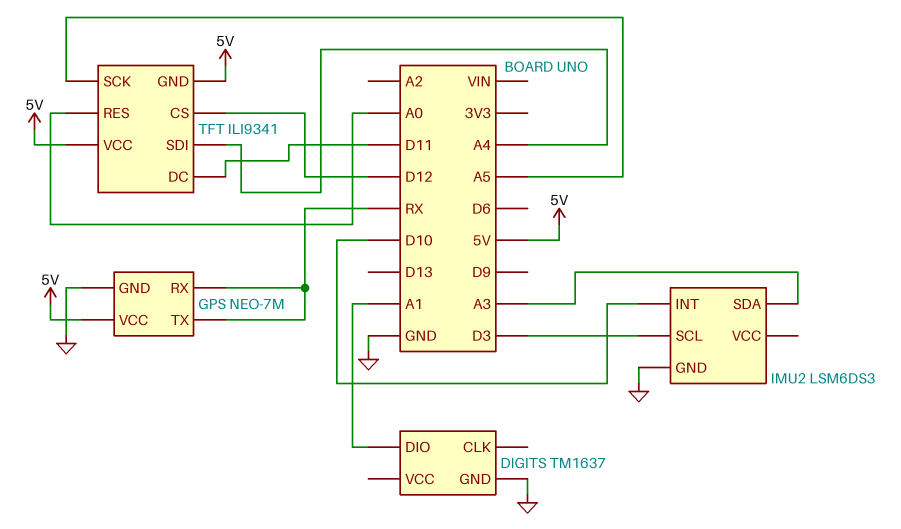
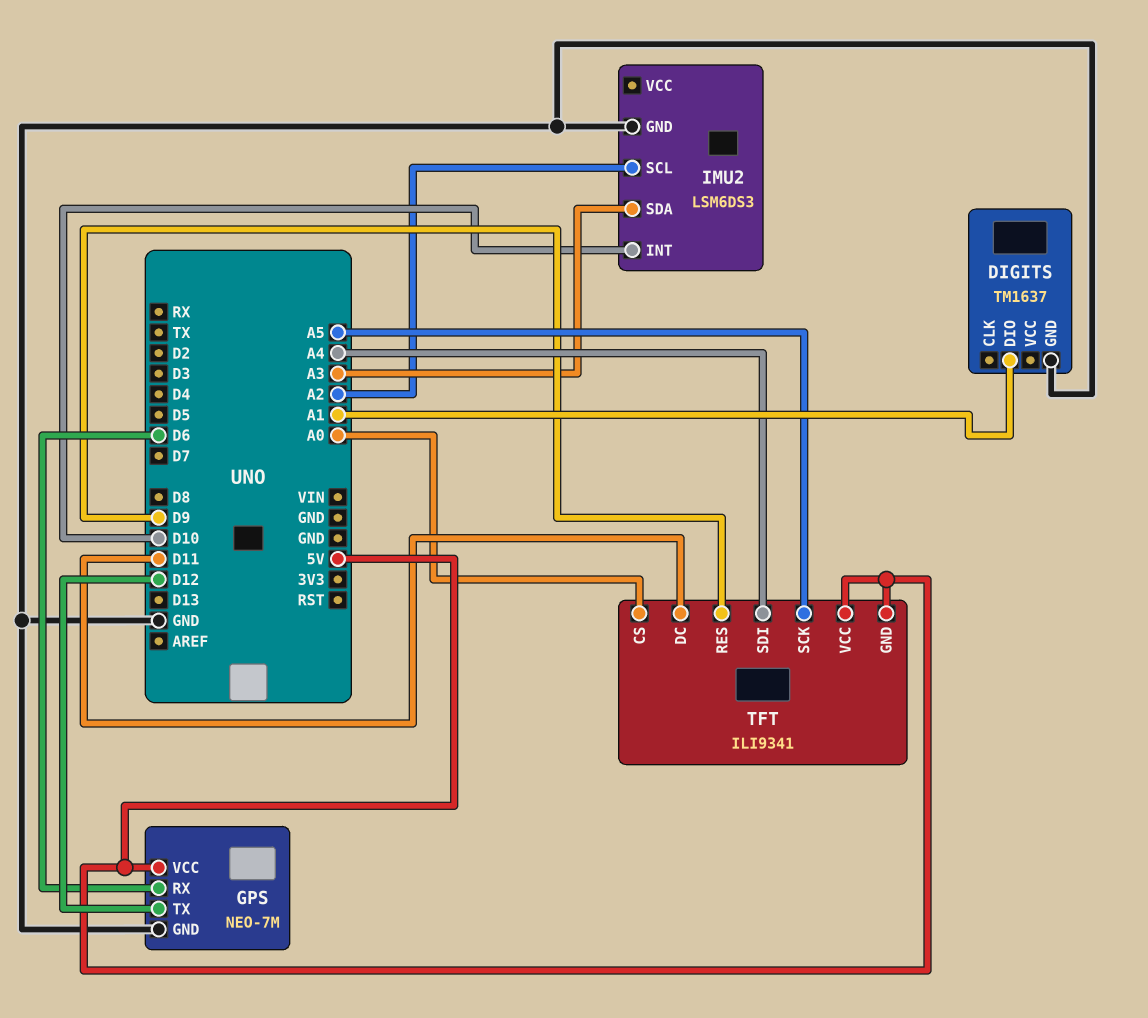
GPS pin RX: RX -> D6
GPS pin TX: RX -> D12
IMU2 pin SCL: D3 -> A2
TFT pin CS: D12 -> A0
TFT pin RES: A0 -> D9

